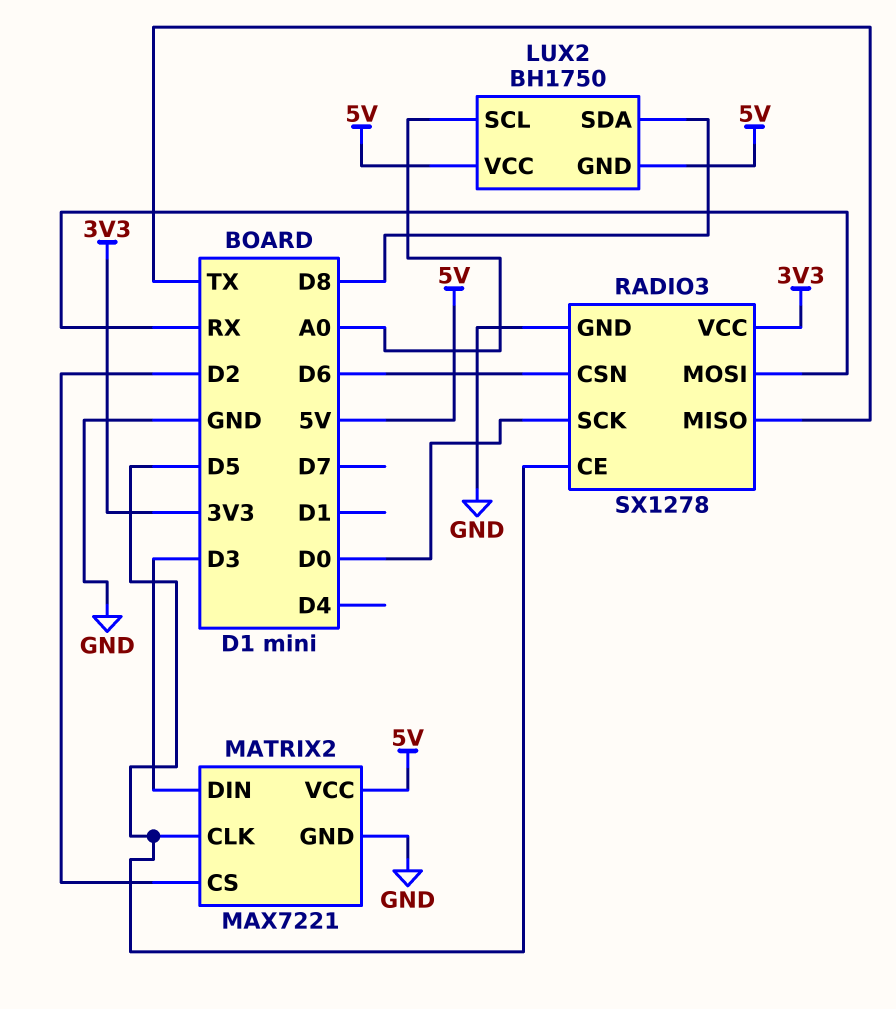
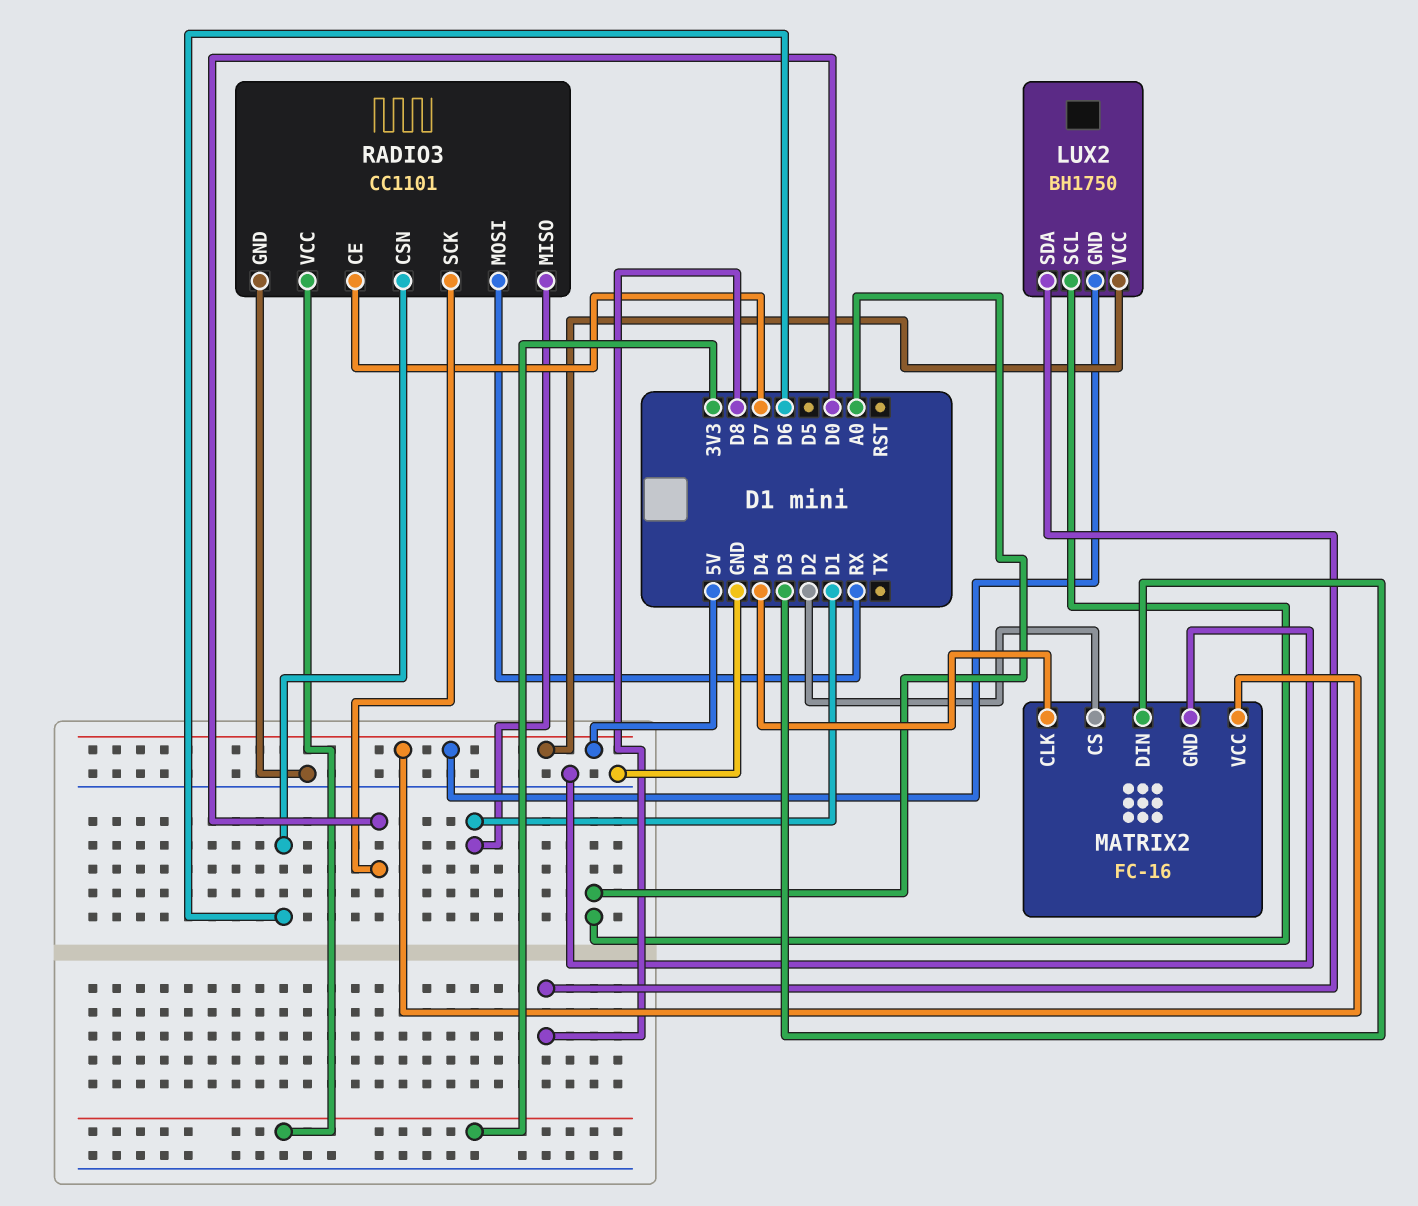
MATRIX2: MAX7221 -> FC-16
MATRIX2 pin CLK: D5 -> D4
RADIO3: SX1278 -> CC1101
RADIO3 pin CE: D5 -> D7
RADIO3 pin MISO: TX -> D1

